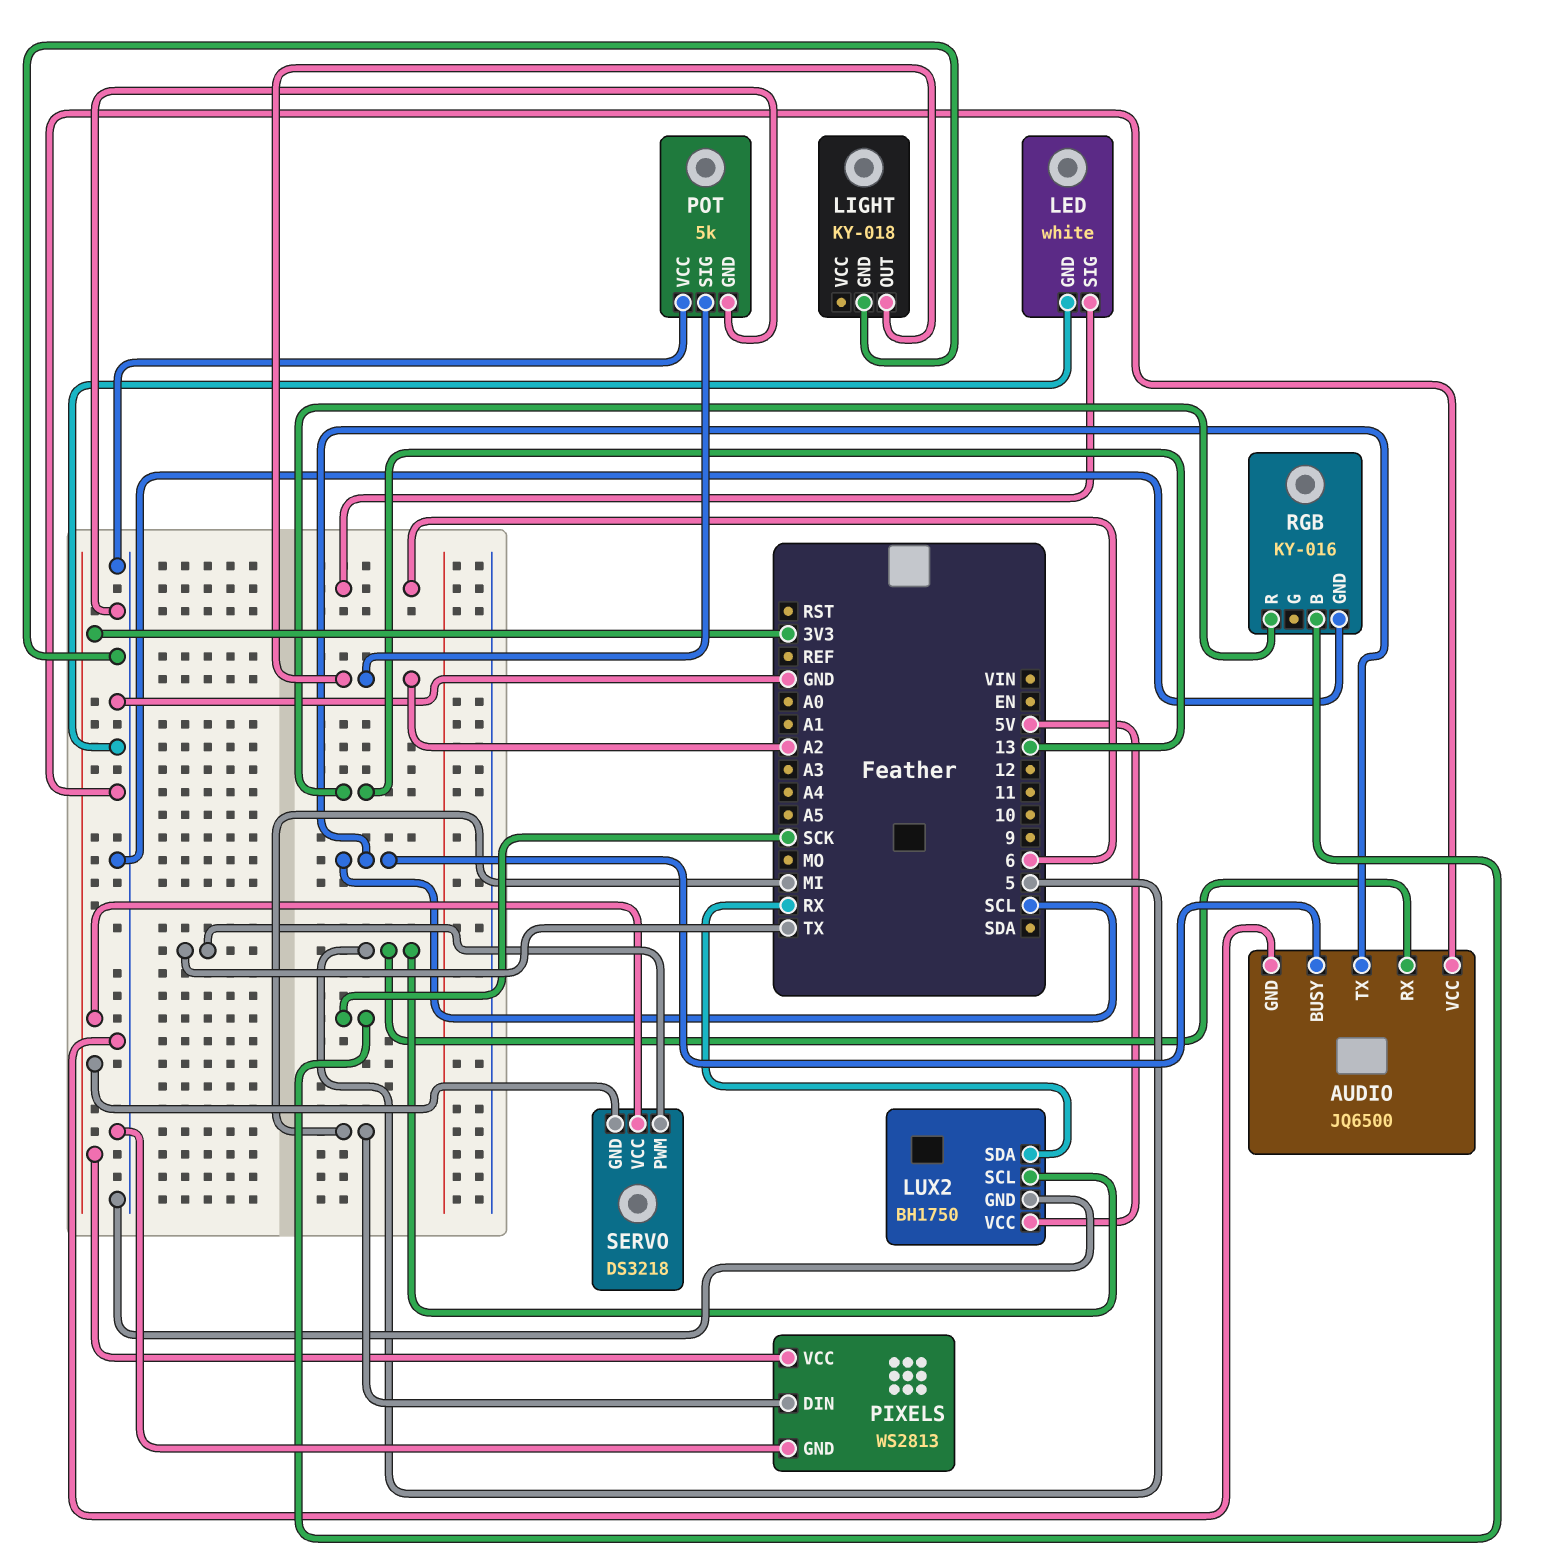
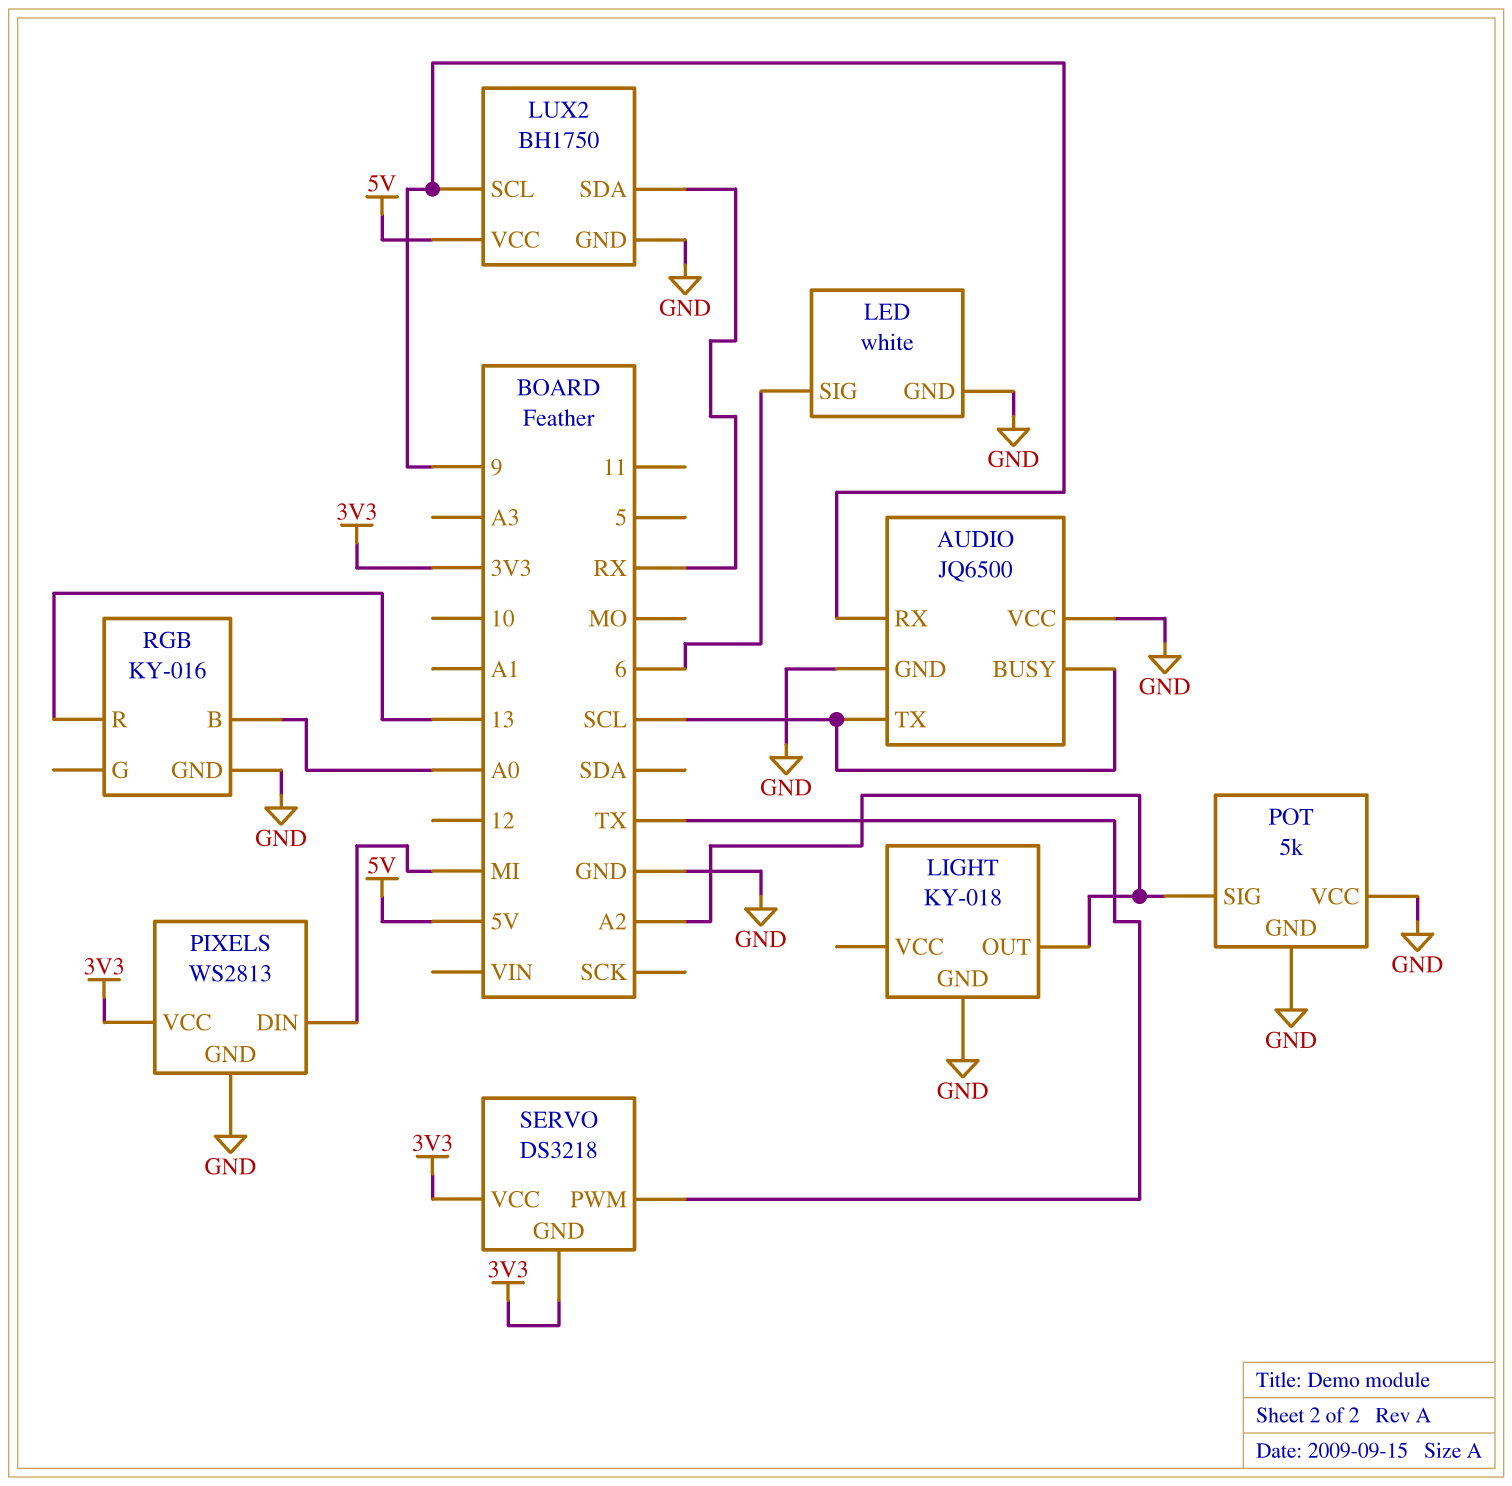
AUDIO pin RX: 5 -> 9
LUX2 pin SCL: 5 -> 9
RGB pin B: SCK -> A0

